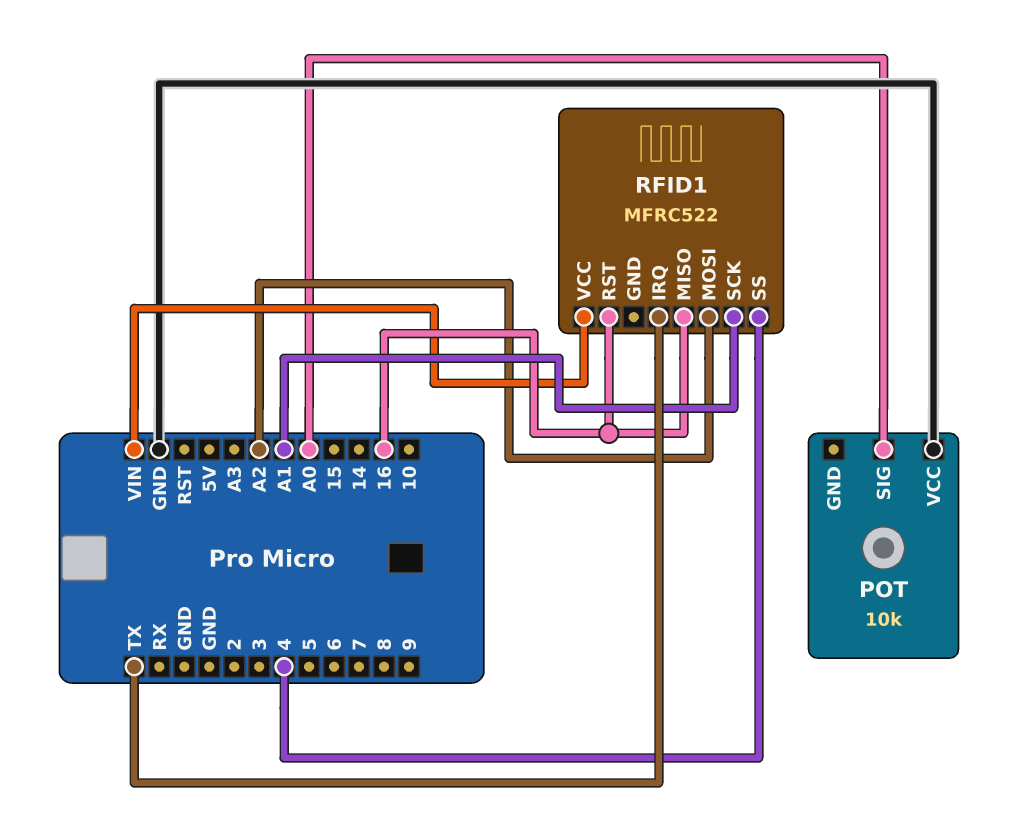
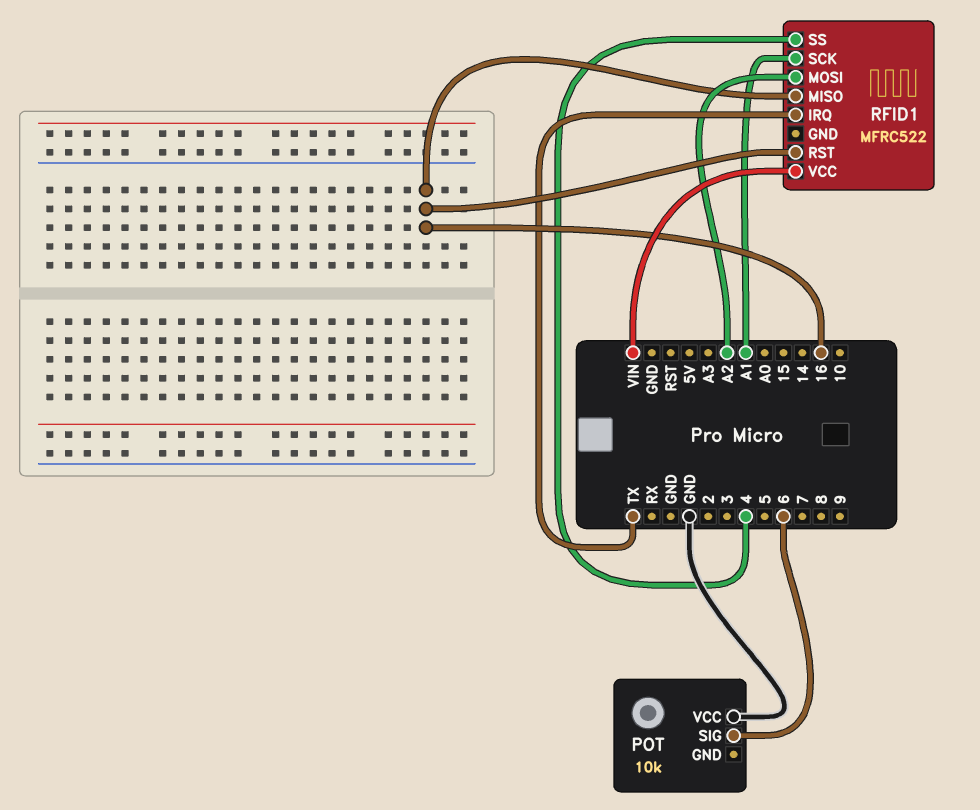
POT pin SIG: A0 -> 6

